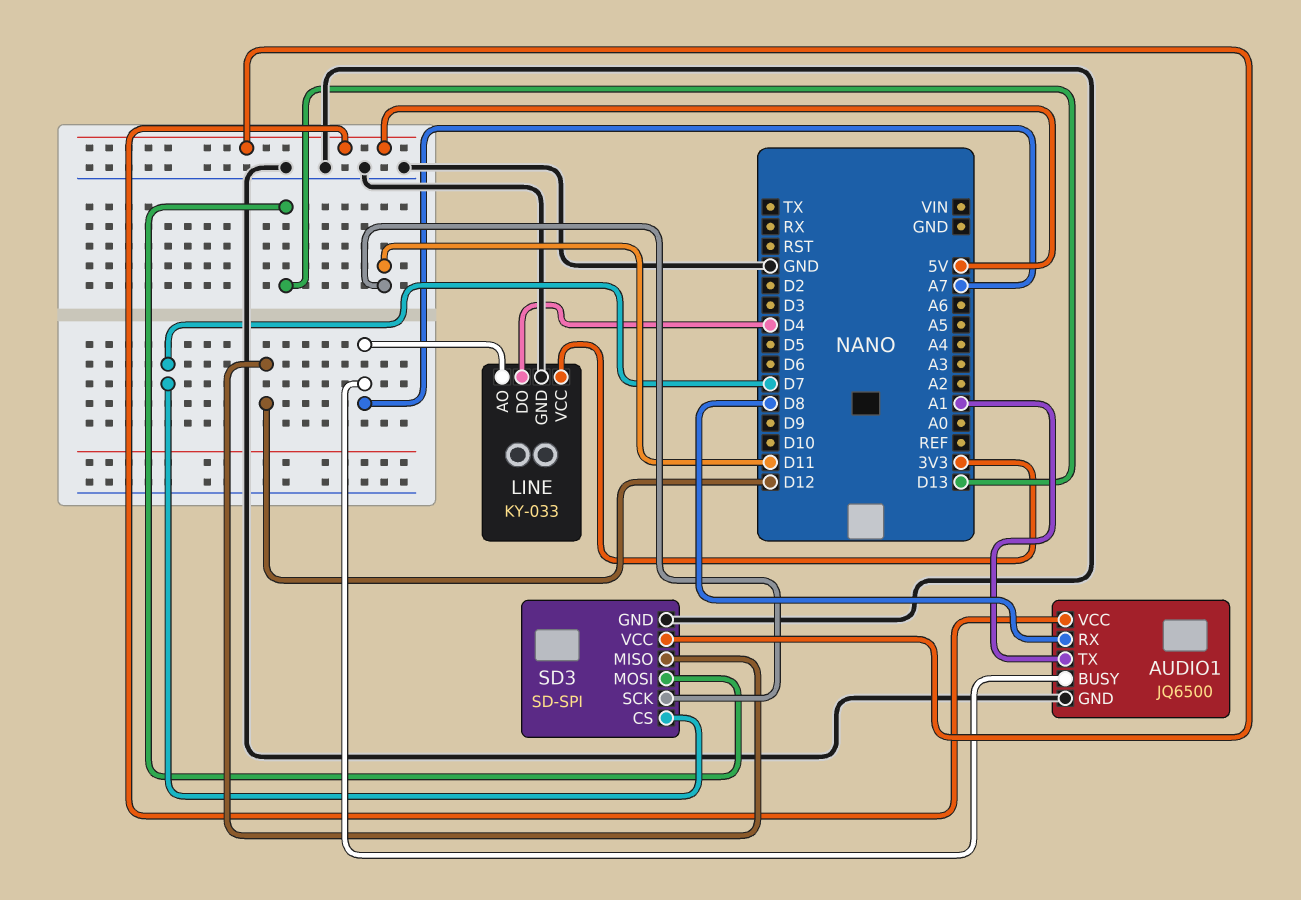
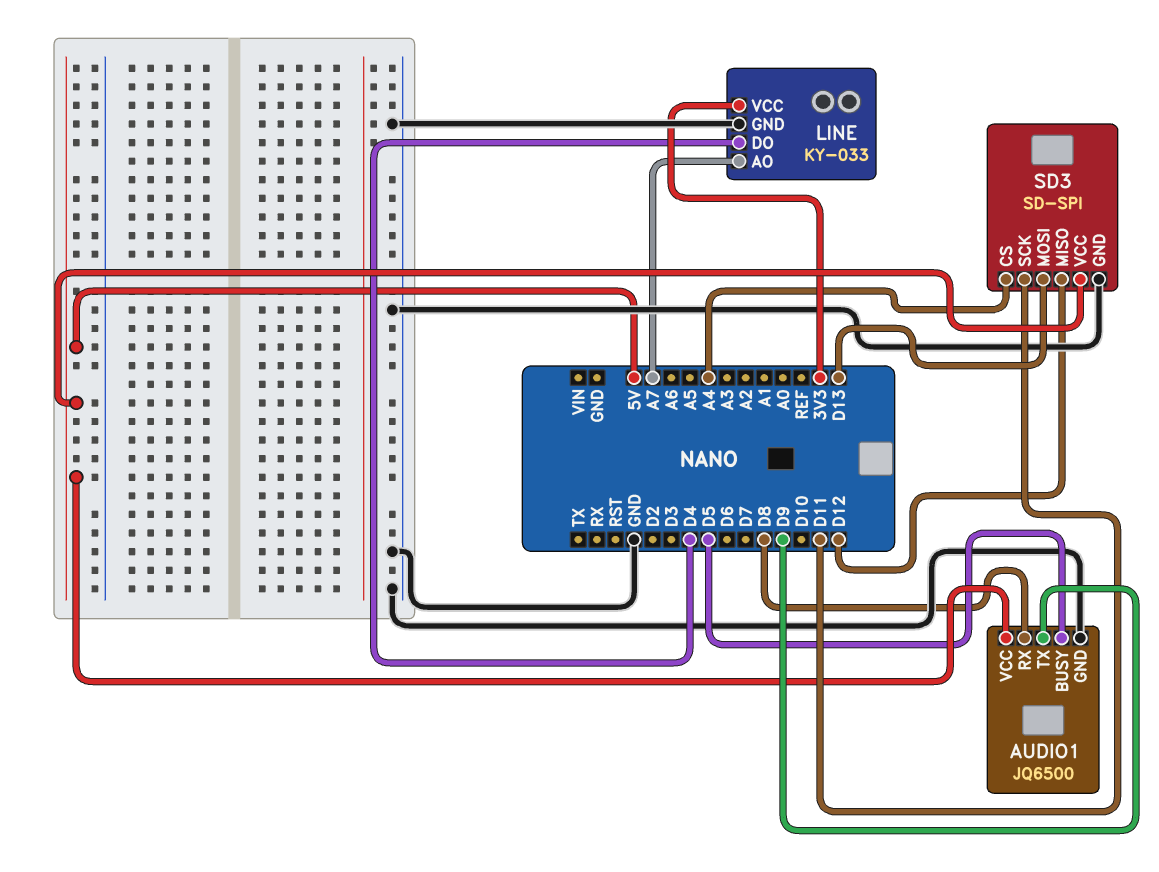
AUDIO1 pin BUSY: A7 -> D5
AUDIO1 pin TX: A1 -> D9
SD3 pin CS: D7 -> A4

